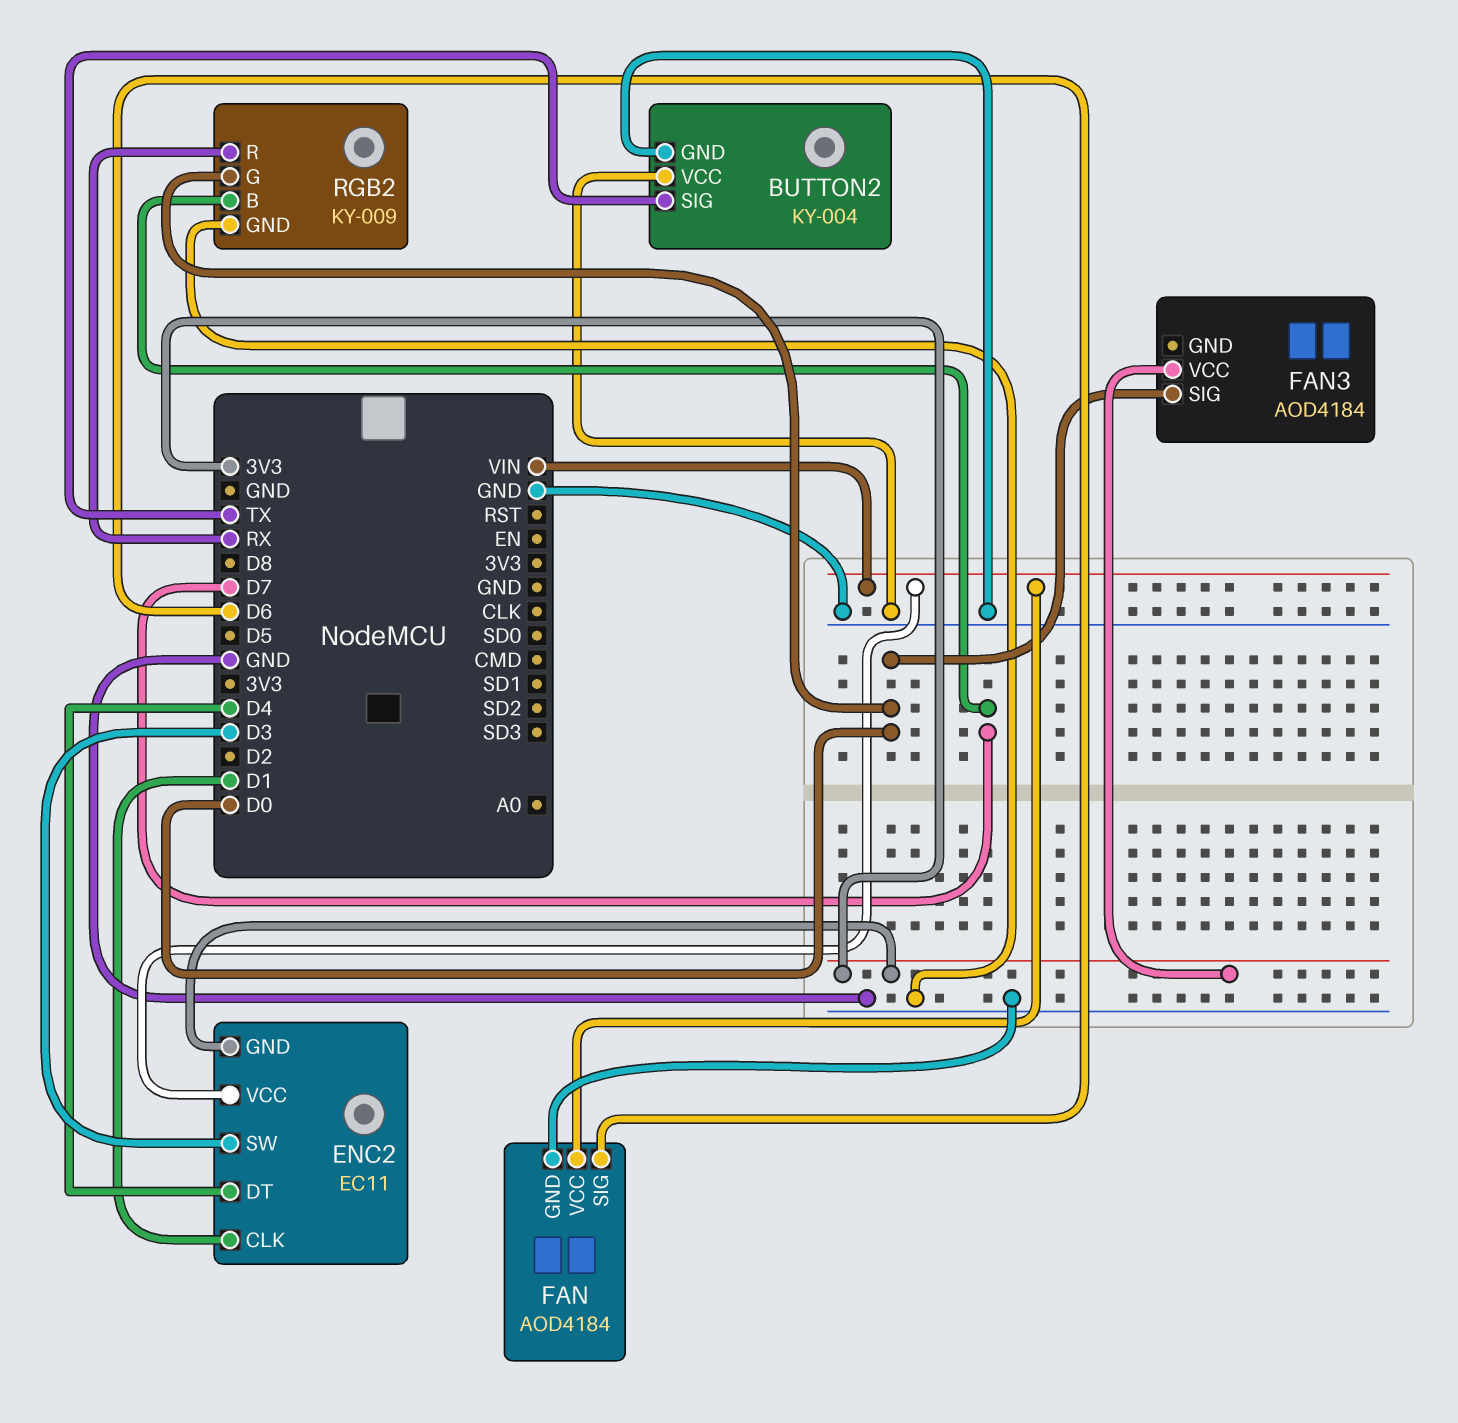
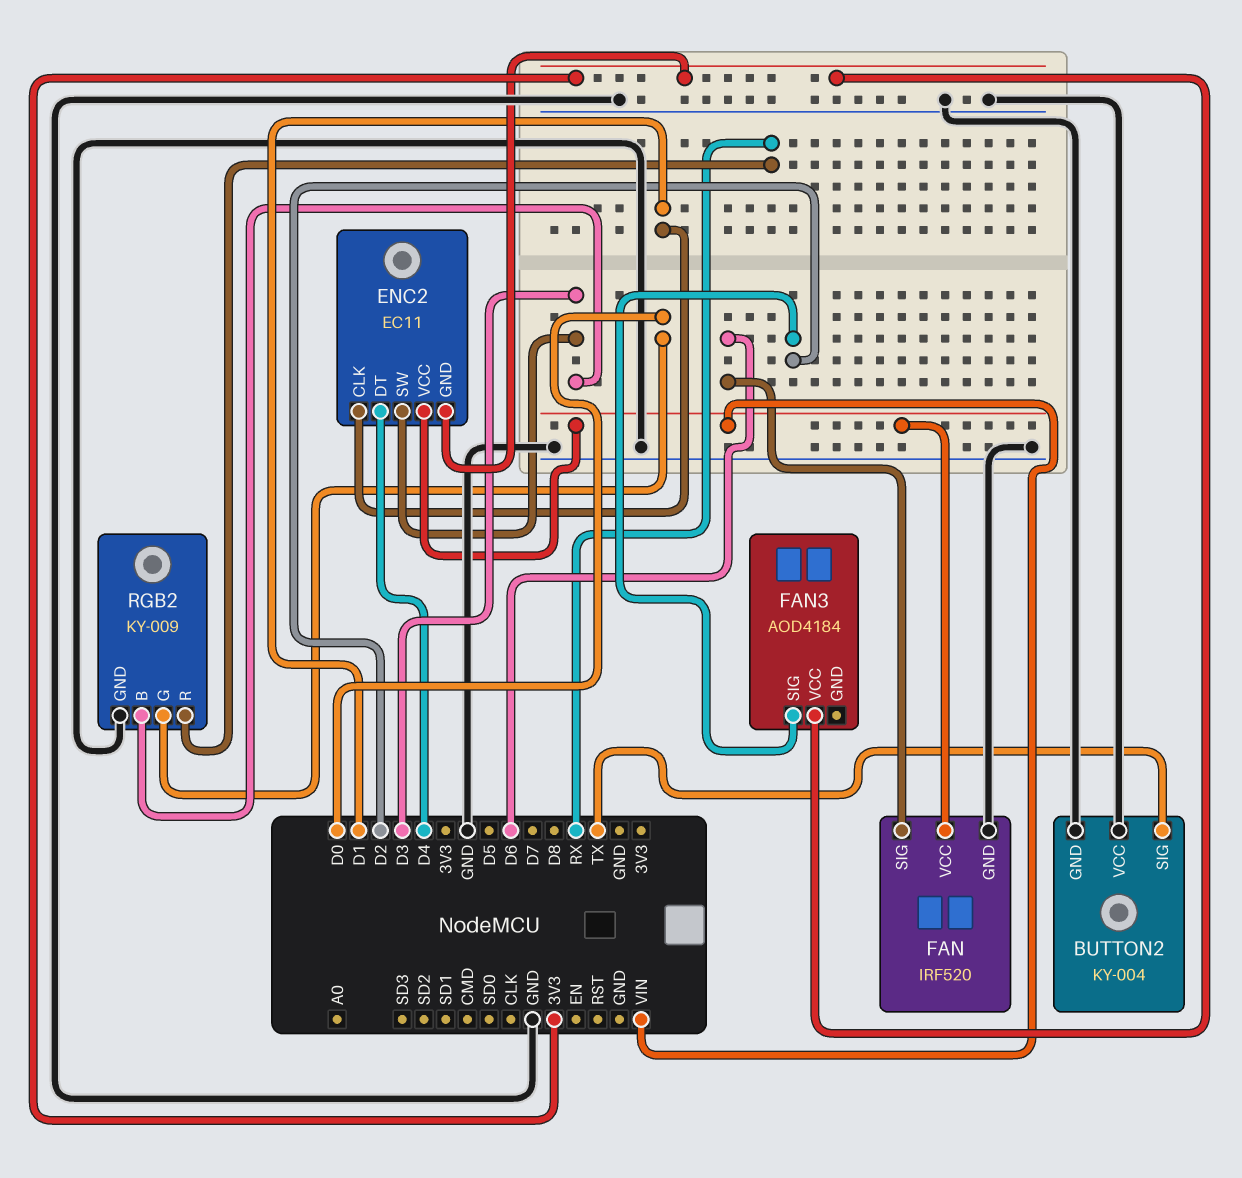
FAN: AOD4184 -> IRF520
FAN3 pin SIG: D0 -> D2
RGB2 pin B: D7 -> D3

